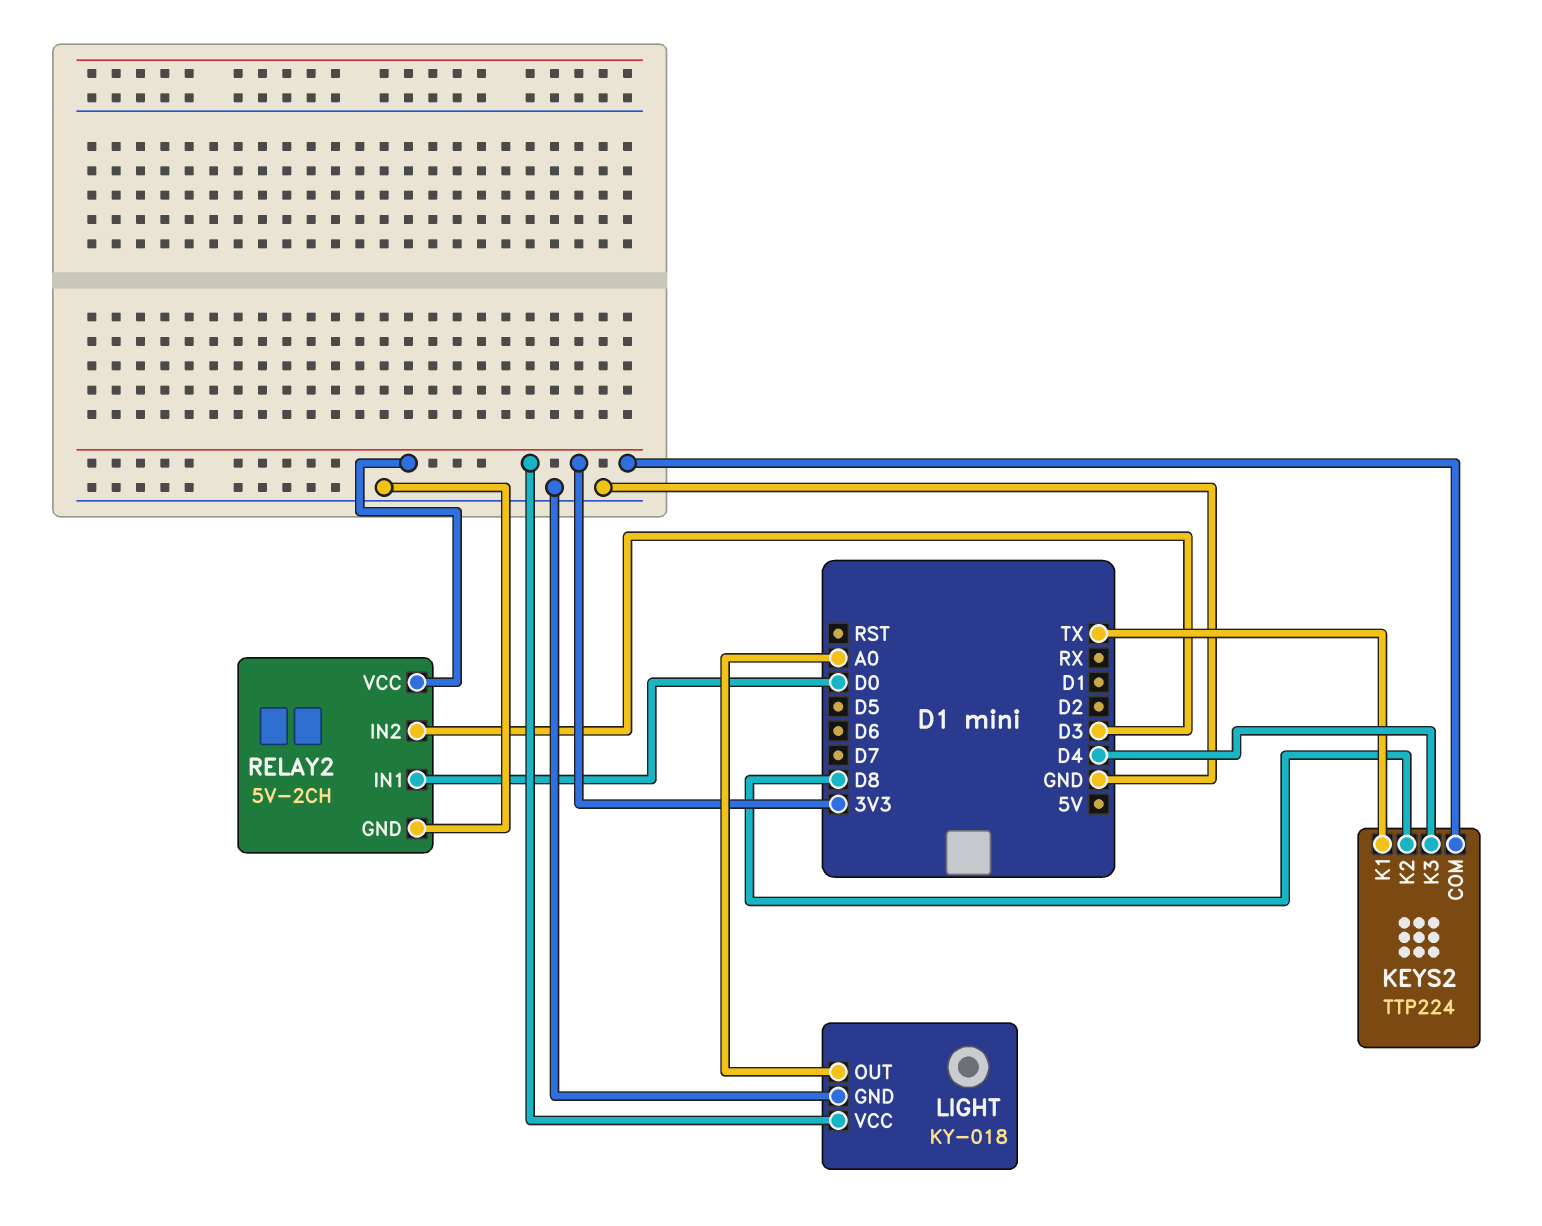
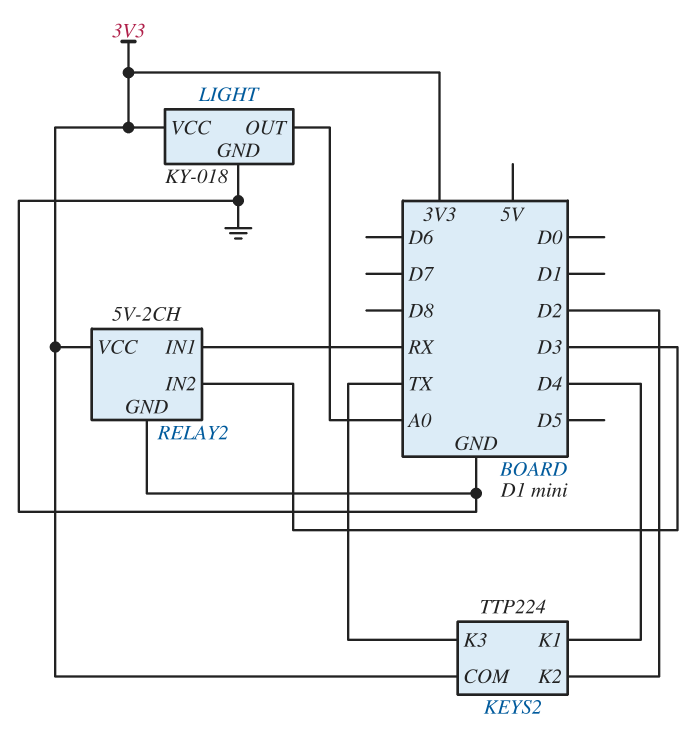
KEYS2 pin K1: TX -> D4
KEYS2 pin K2: D8 -> D2
KEYS2 pin K3: D4 -> TX
RELAY2 pin IN1: D0 -> RX

